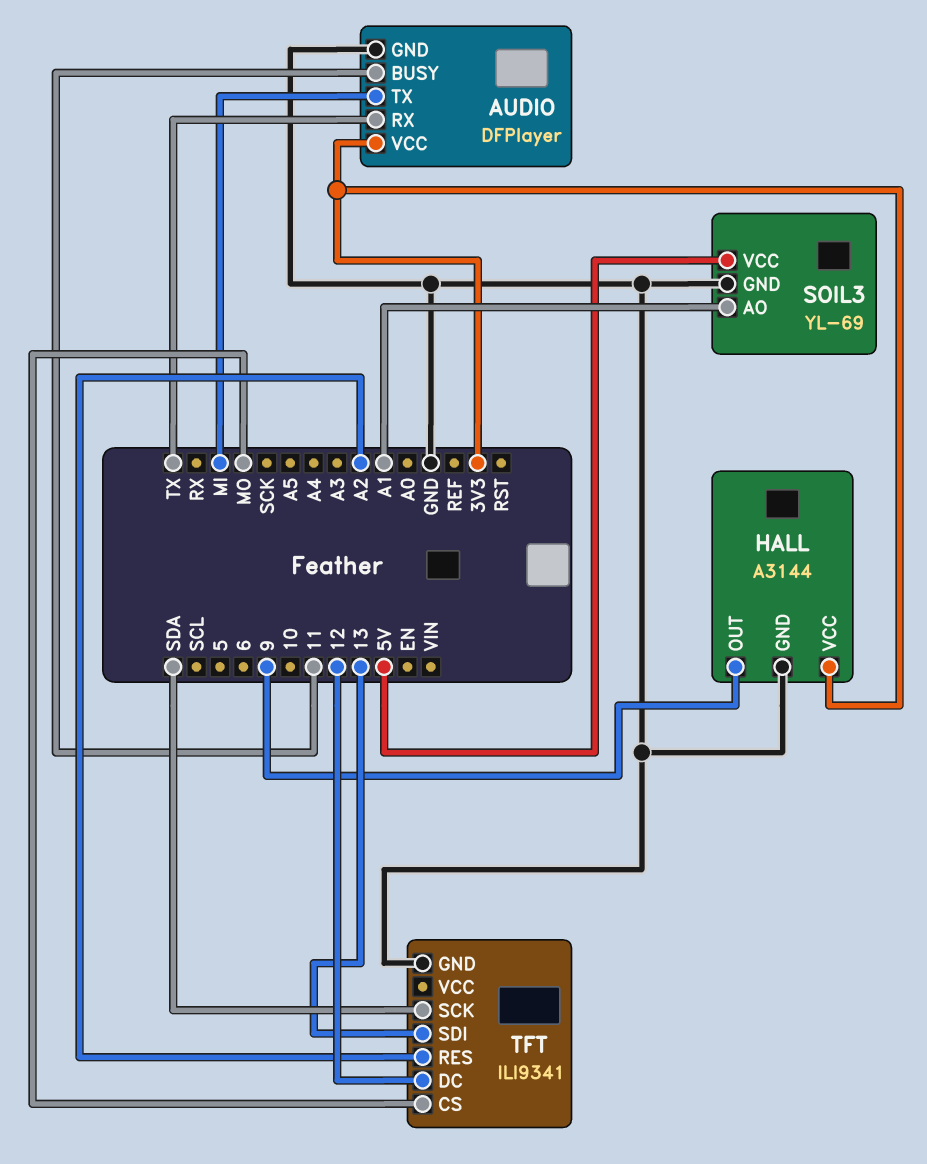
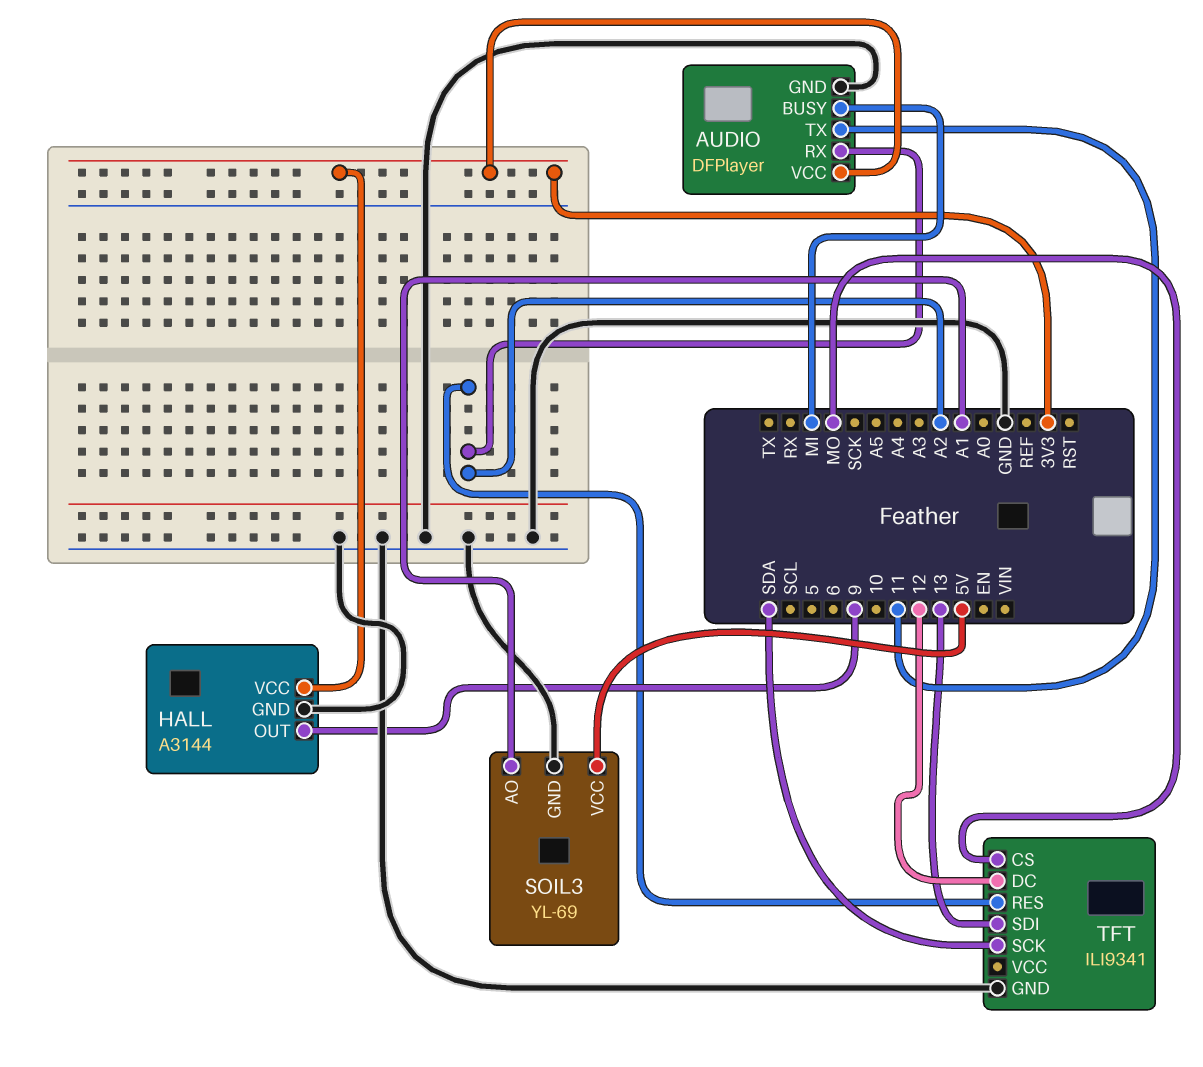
AUDIO pin BUSY: 11 -> MI
AUDIO pin RX: TX -> A2
AUDIO pin TX: MI -> 11

